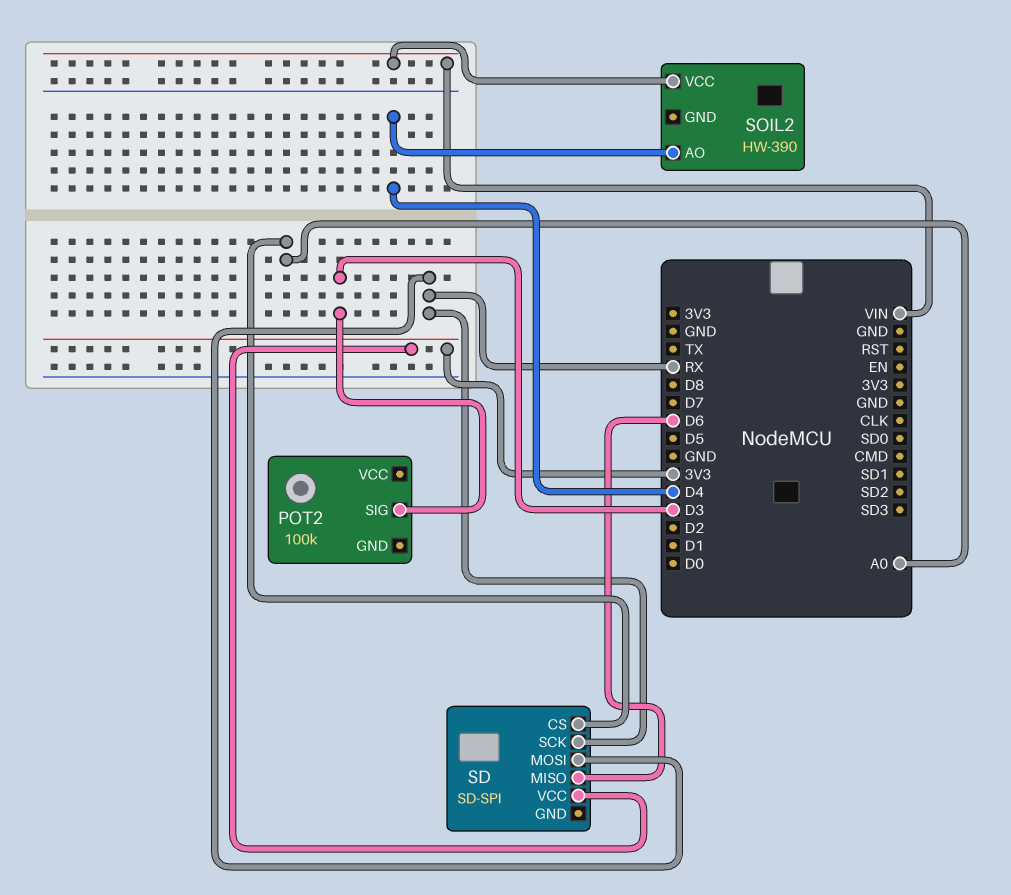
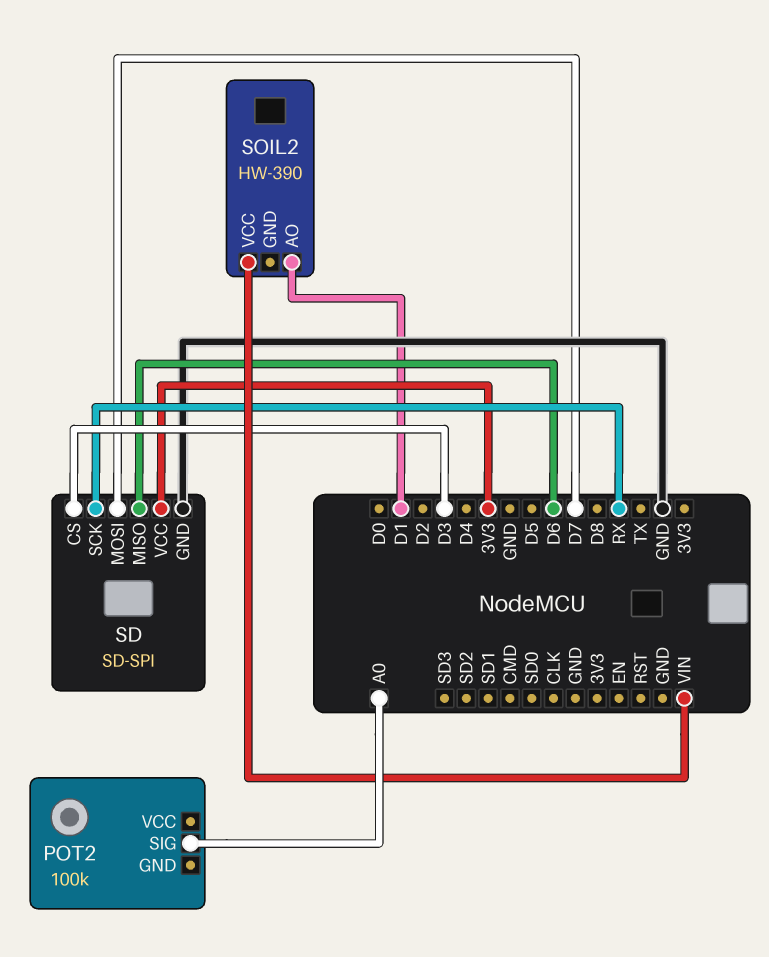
POT2 pin SIG: D3 -> A0
SD pin CS: A0 -> D3
SD pin GND: none -> GND
SD pin MOSI: RX -> D7
SOIL2 pin AO: D4 -> D1

